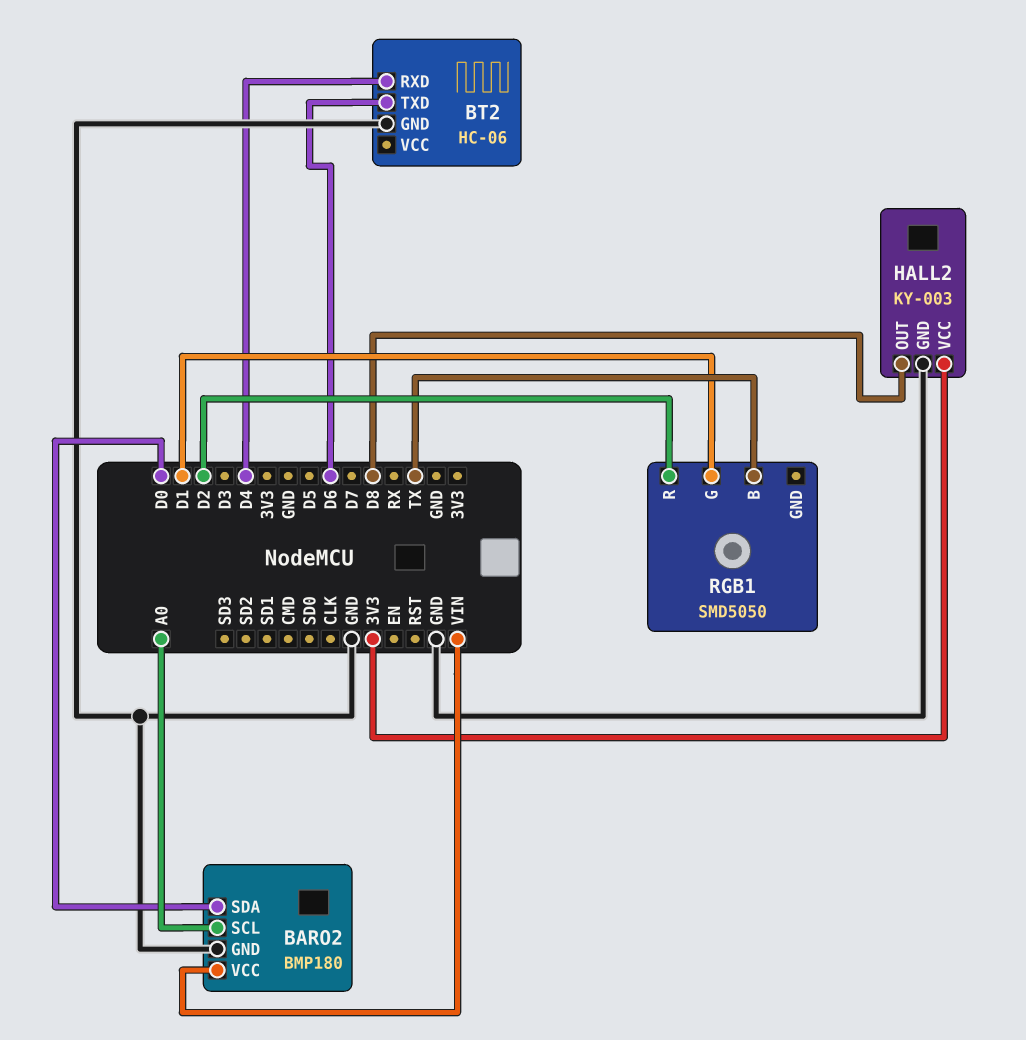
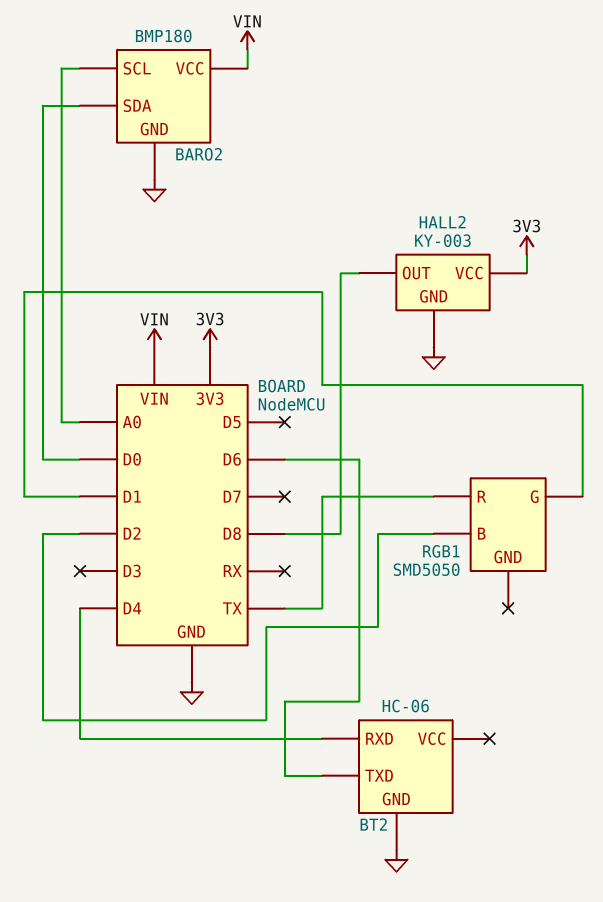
RGB1 pin B: TX -> D2
RGB1 pin R: D2 -> TX

